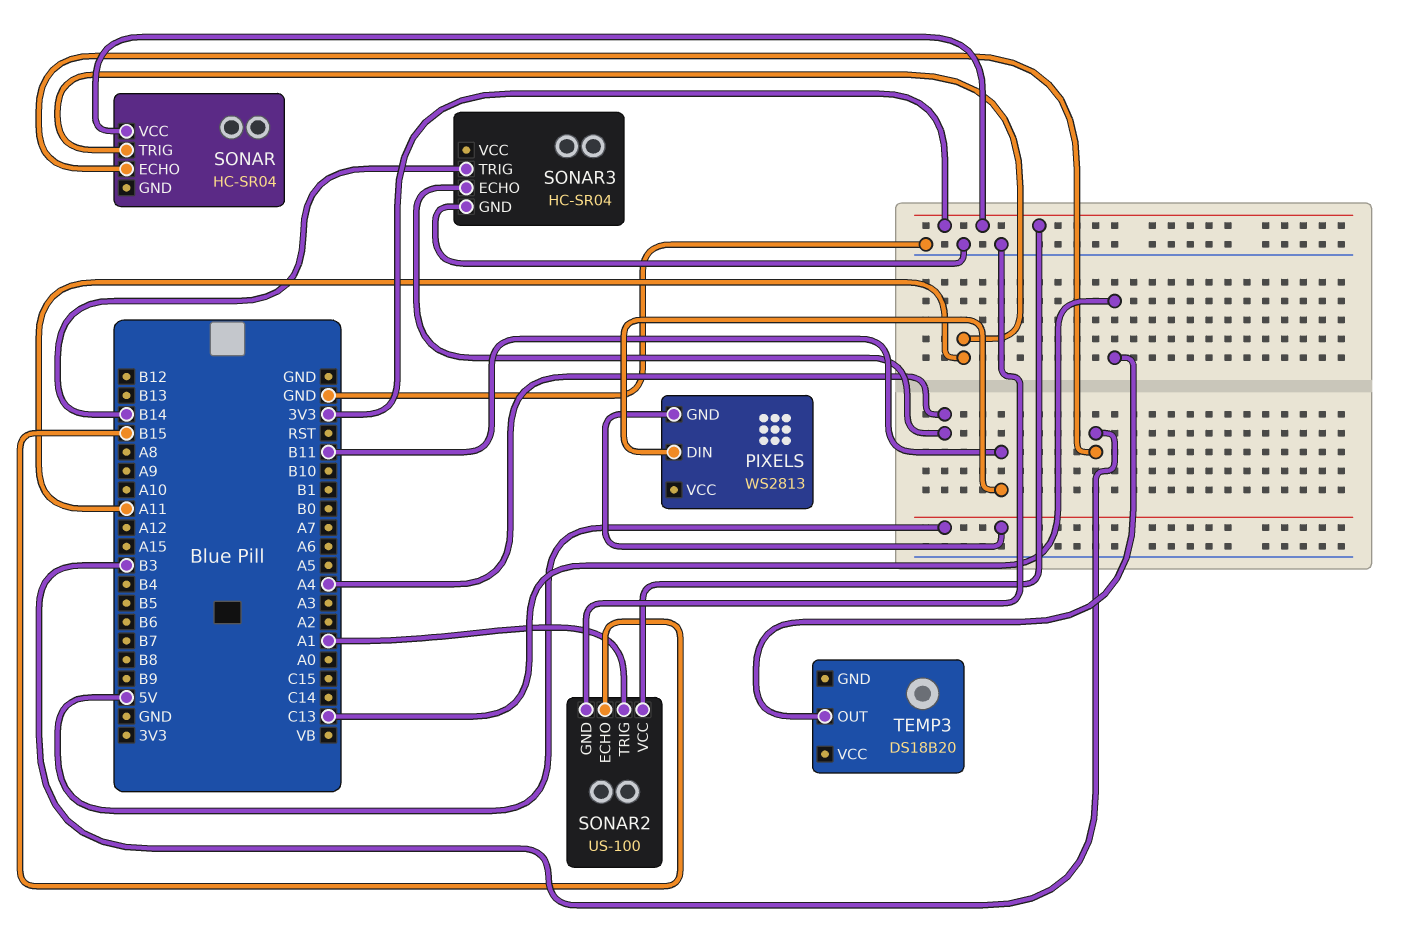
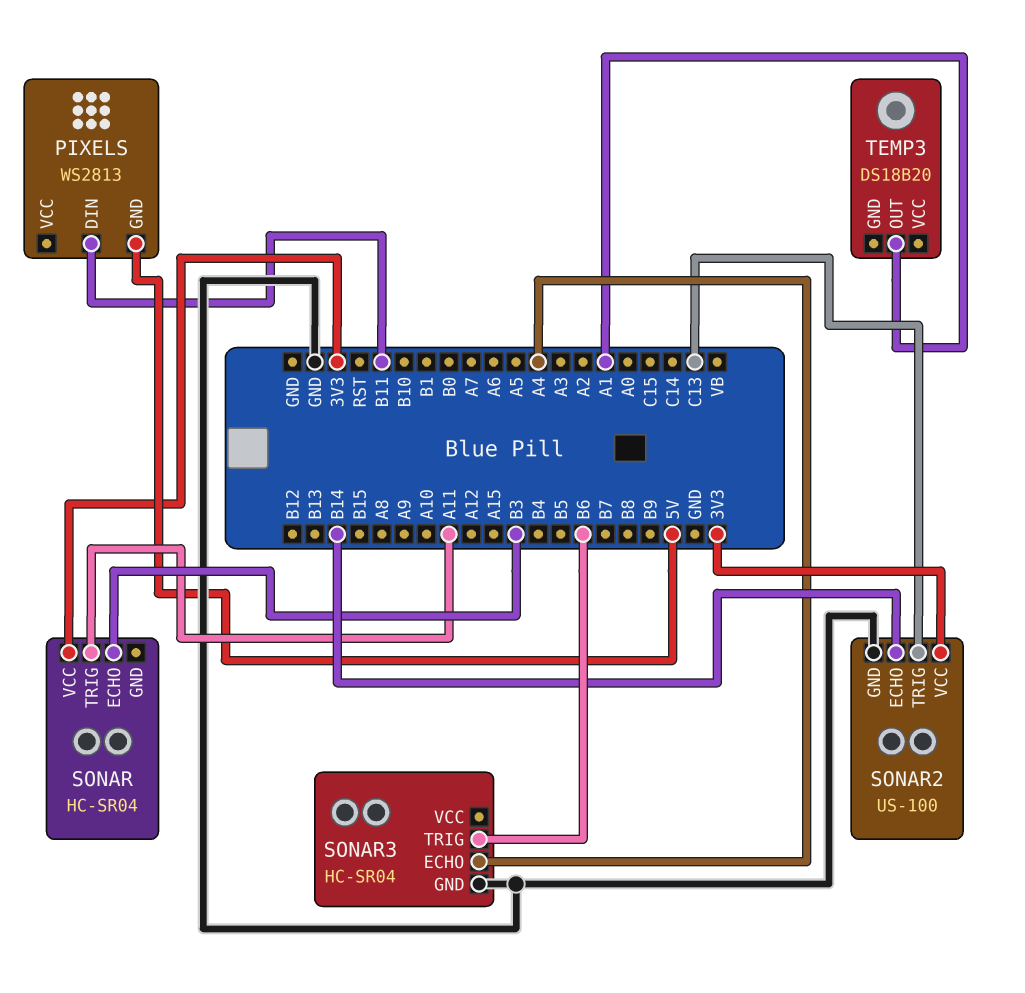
SONAR2 pin ECHO: B15 -> B14
SONAR2 pin TRIG: A1 -> C13
SONAR3 pin TRIG: B14 -> B6
TEMP3 pin OUT: C13 -> A1

